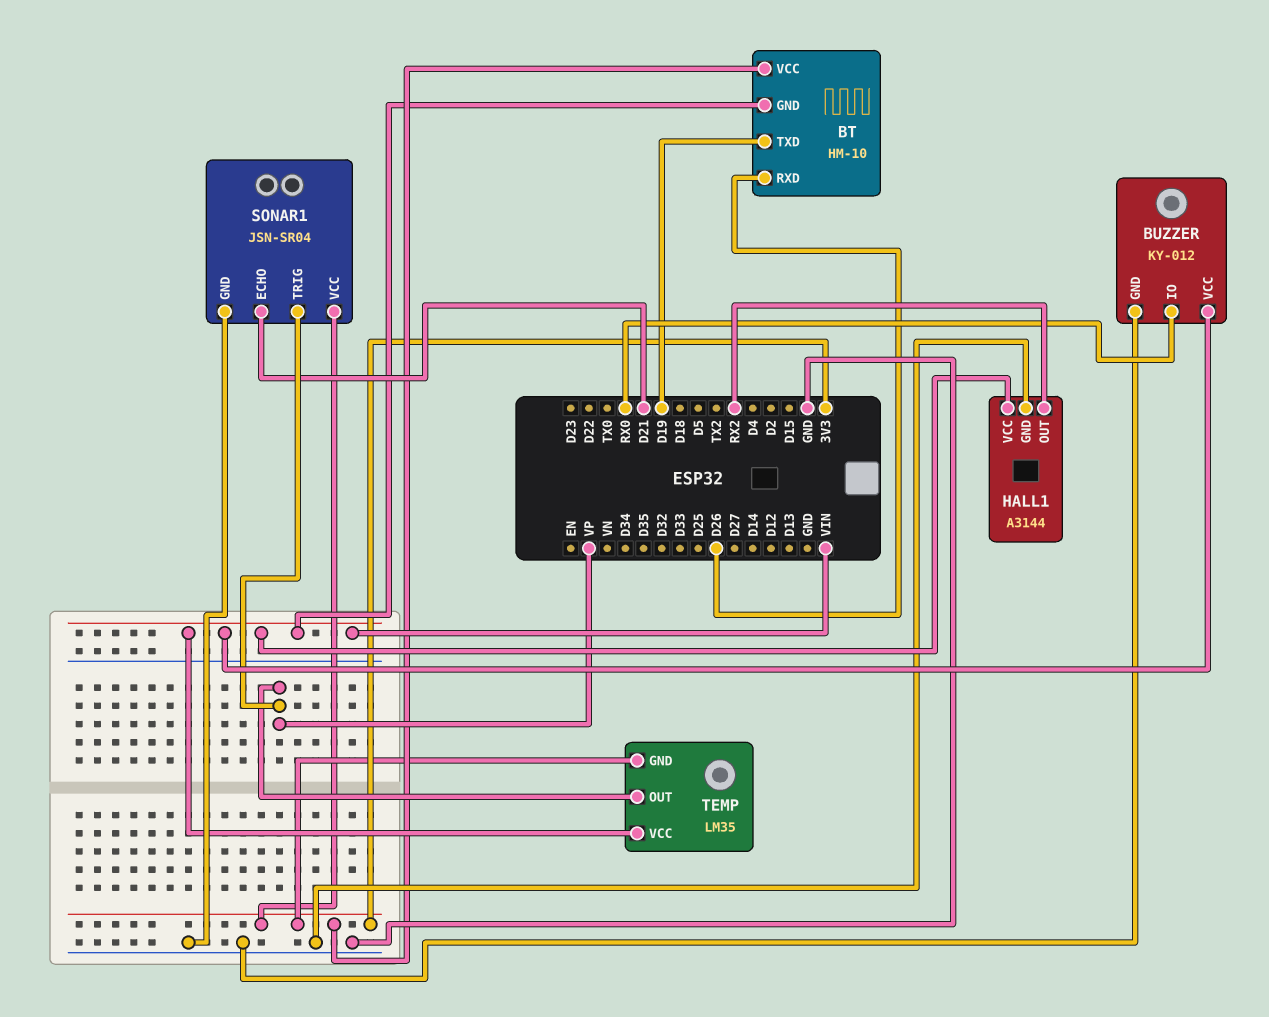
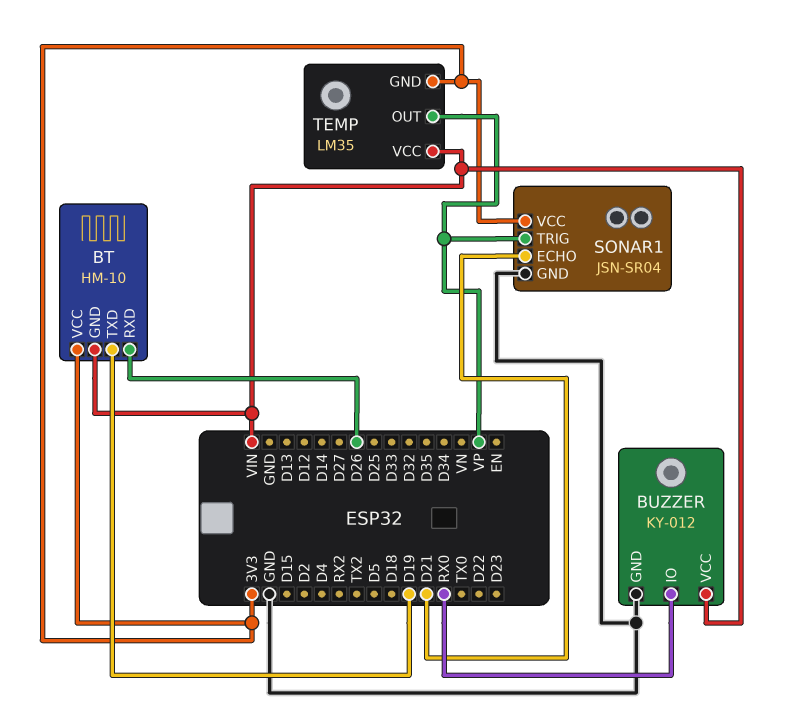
HALL1: A3144 -> none
HALL1 pin GND: GND -> none
HALL1 pin OUT: RX2 -> none
HALL1 pin VCC: VIN -> none

